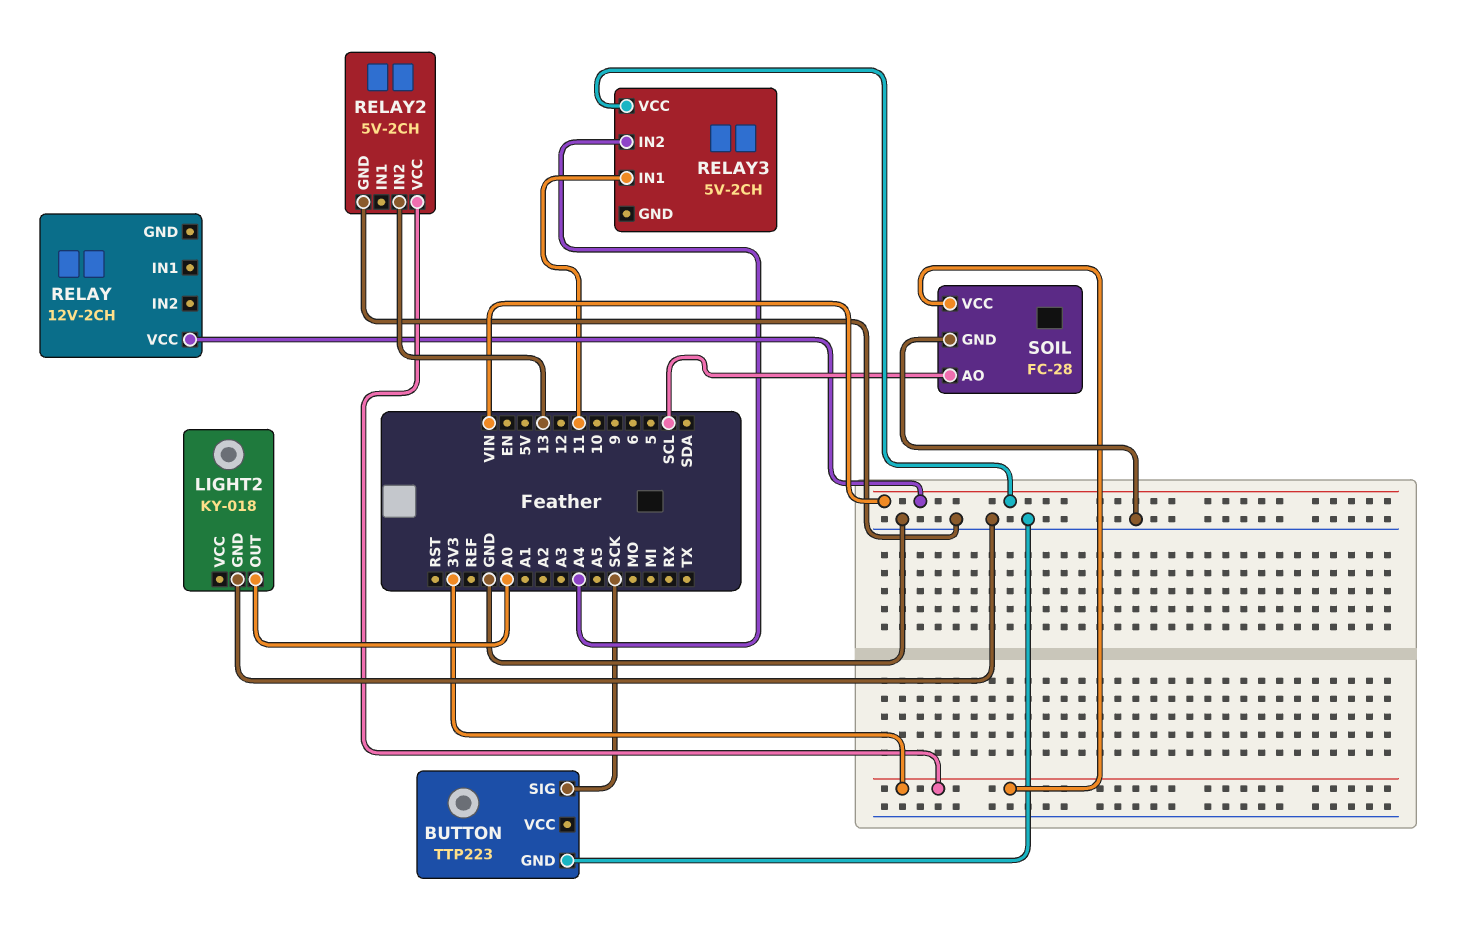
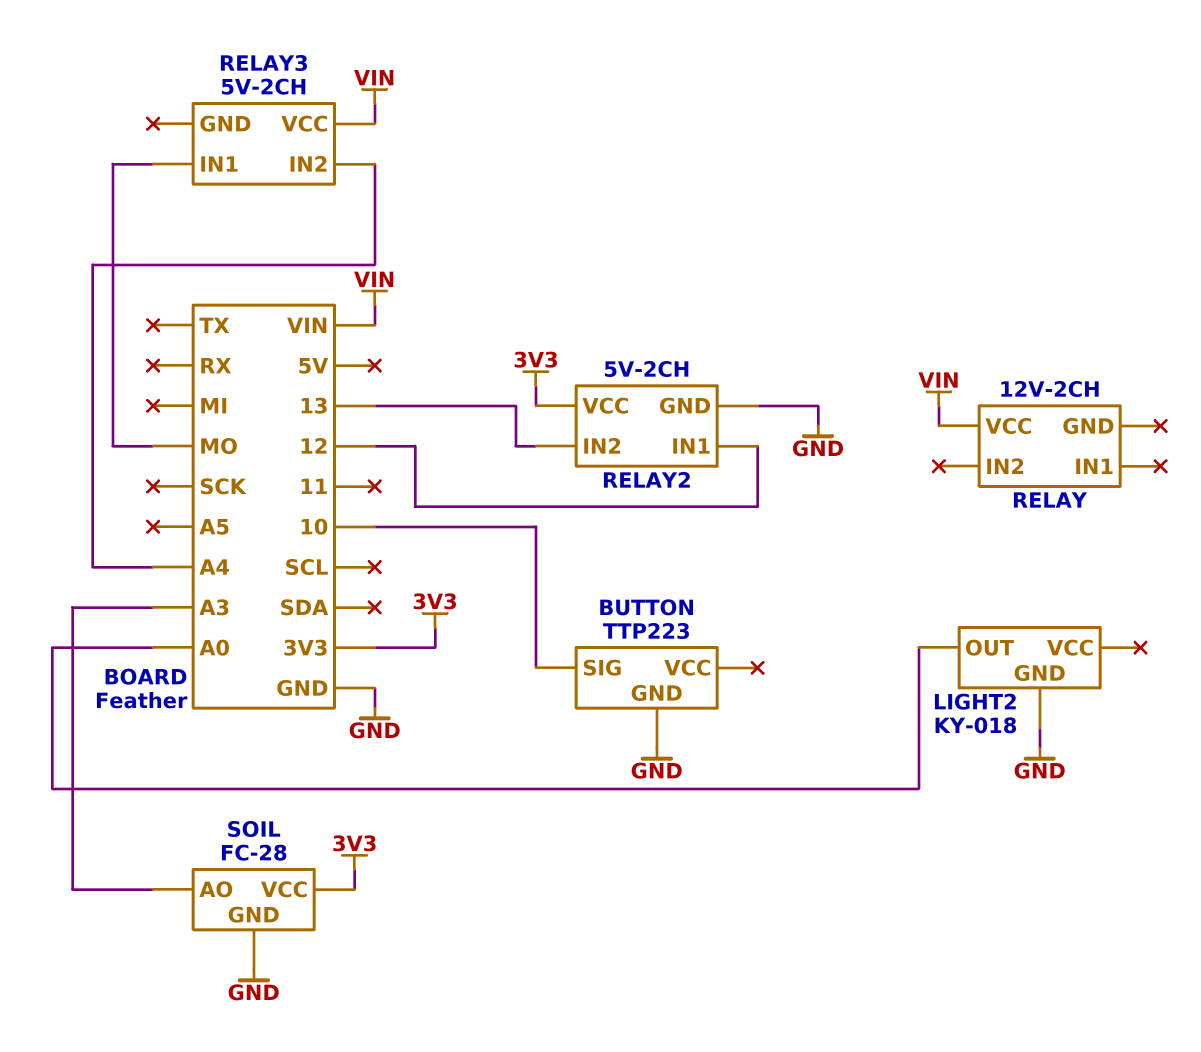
BUTTON pin SIG: SCK -> 10
RELAY2 pin IN1: none -> 12
RELAY3 pin IN1: 11 -> MO
SOIL pin AO: SCL -> A3

